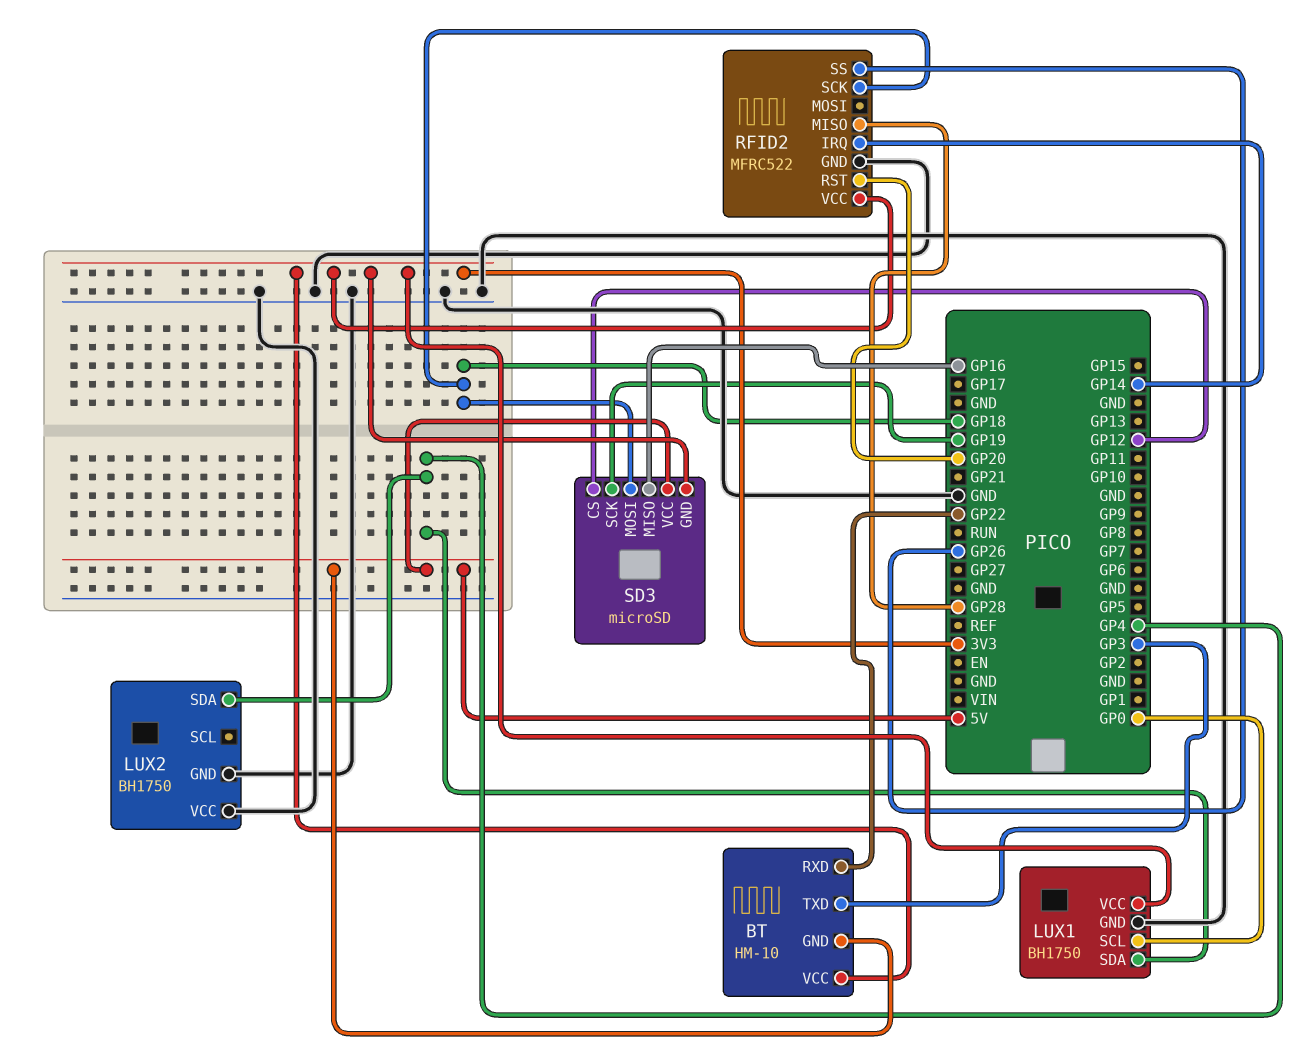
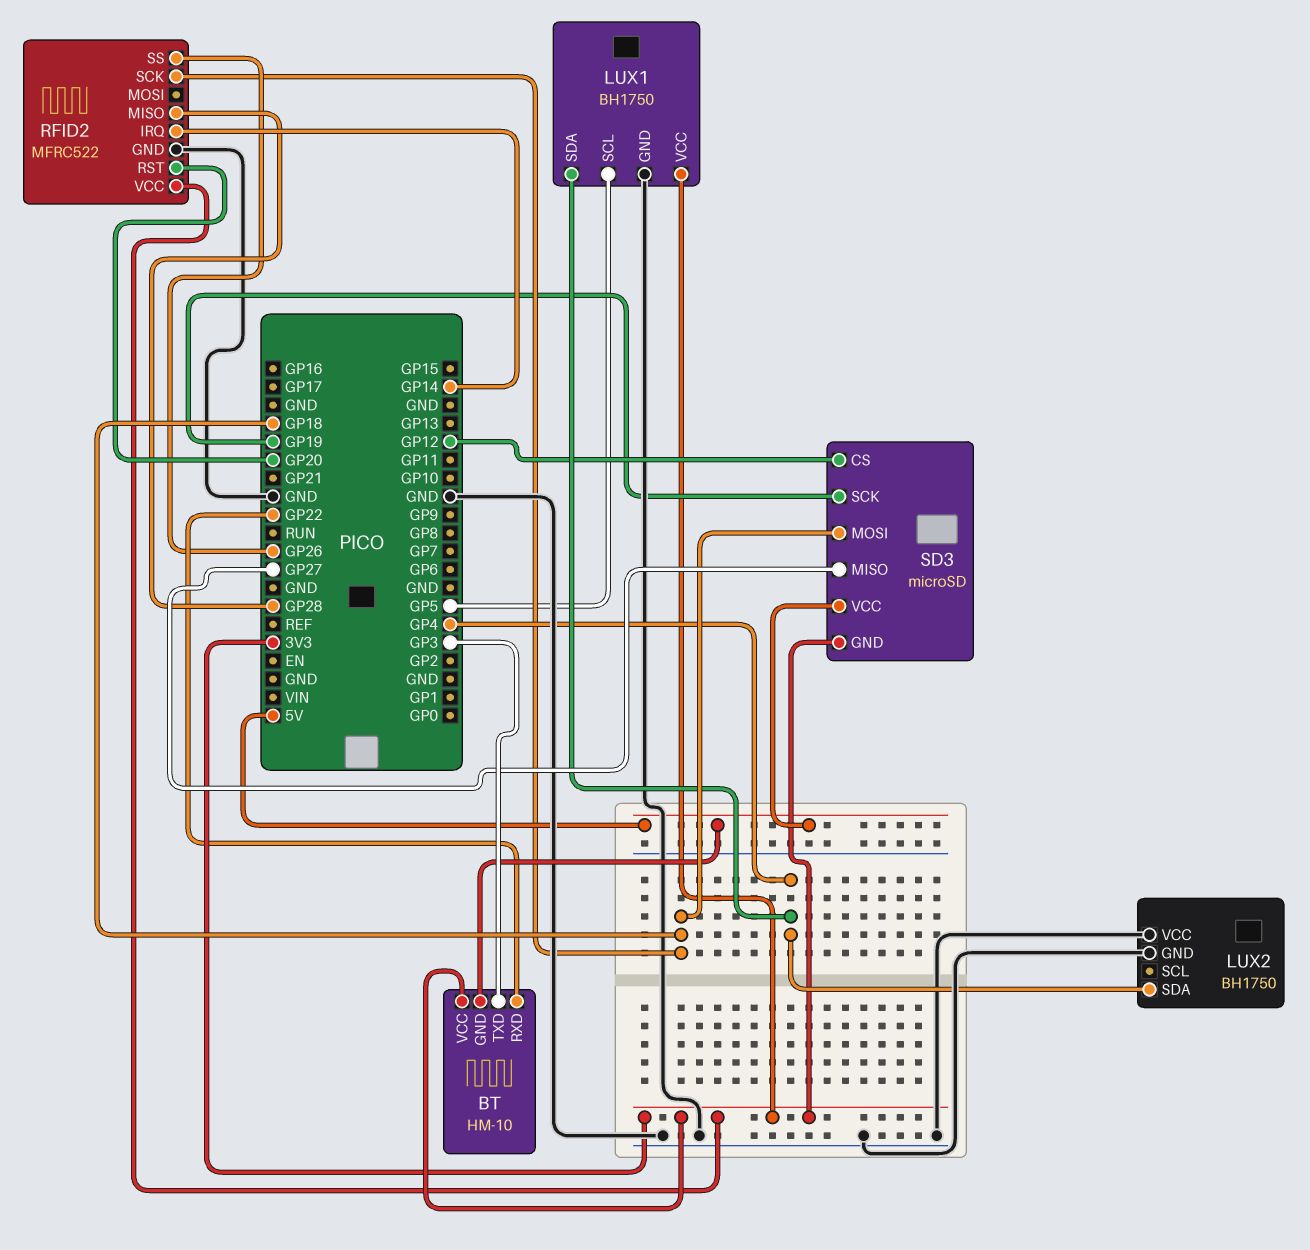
LUX1 pin SCL: GP0 -> GP5
SD3 pin MISO: GP16 -> GP27

